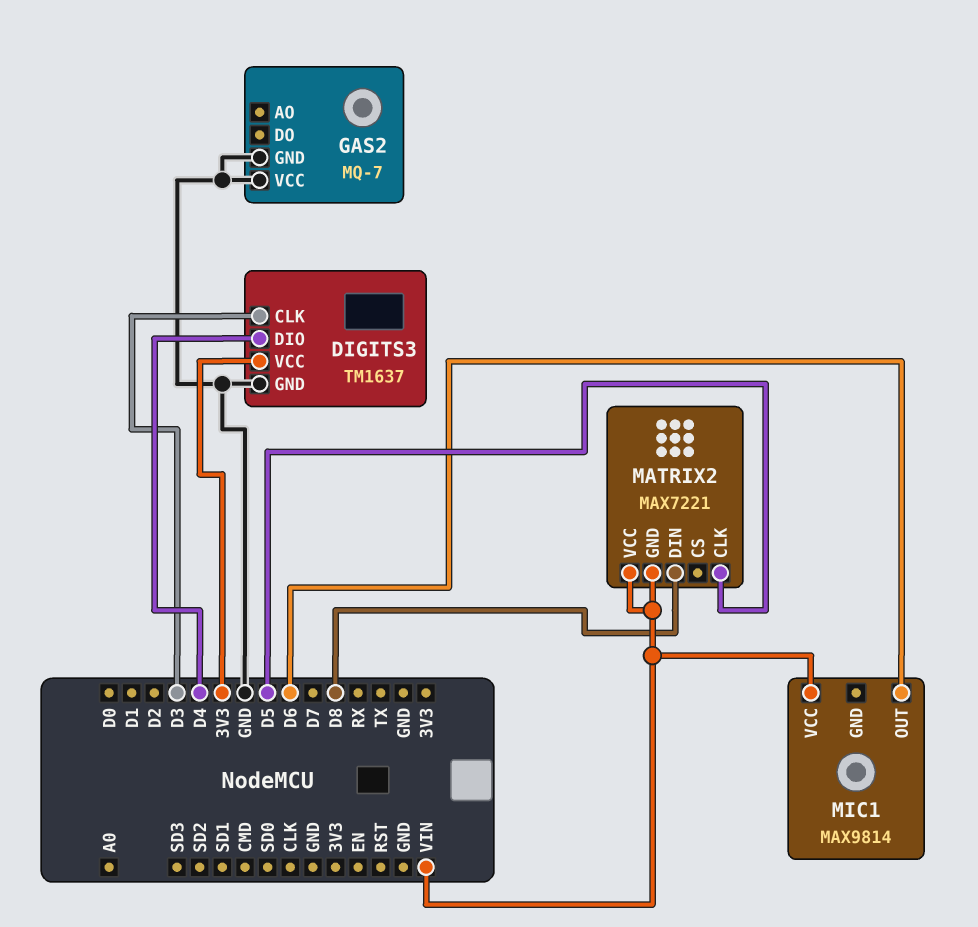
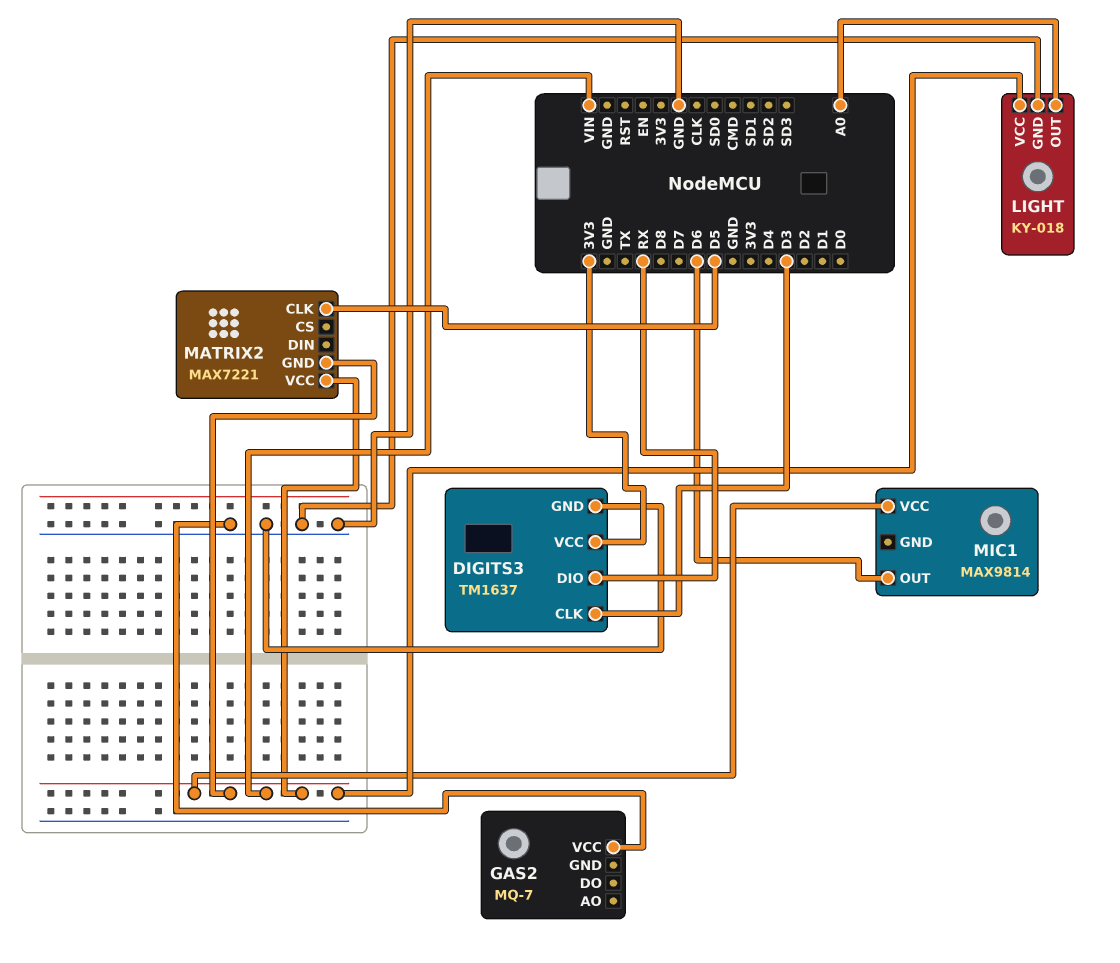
DIGITS3 pin DIO: D4 -> RX
GAS2 pin GND: GND -> none
LIGHT: none -> KY-018
LIGHT pin GND: none -> GND
LIGHT pin OUT: none -> A0
LIGHT pin VCC: none -> VIN
MATRIX2 pin DIN: D8 -> none

